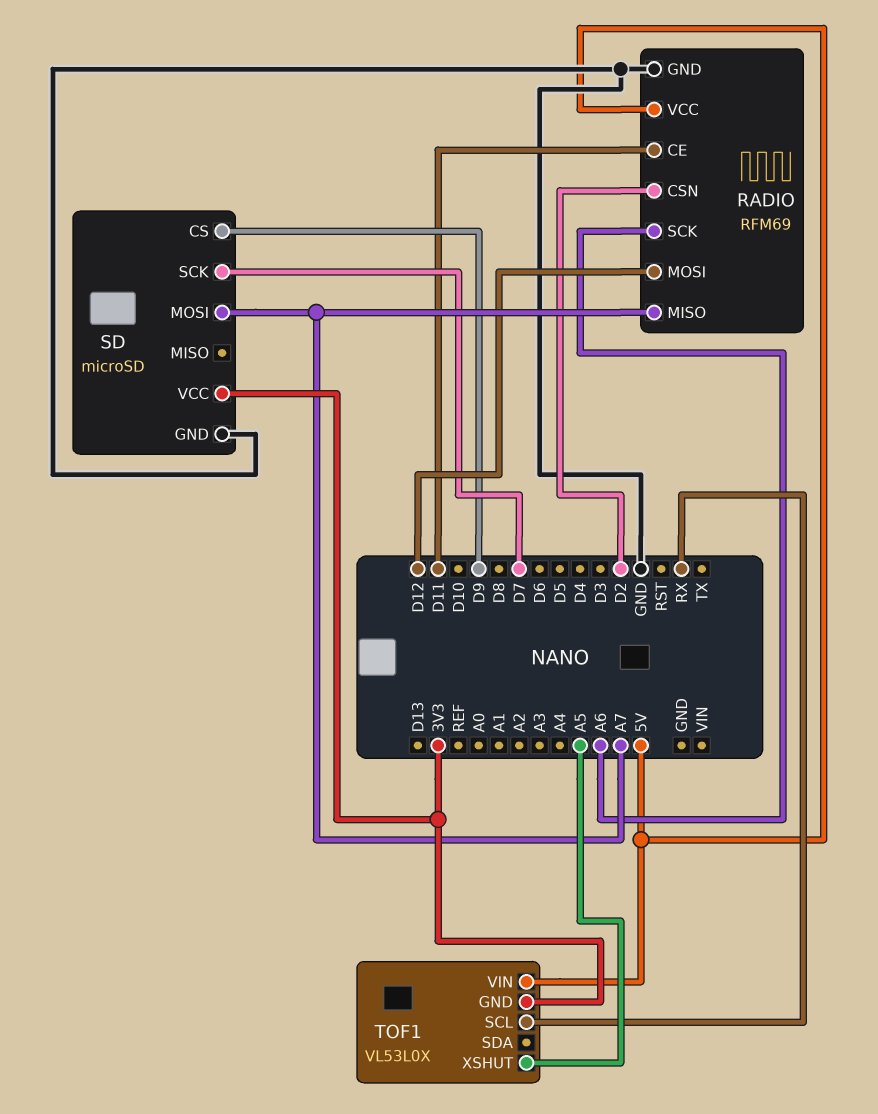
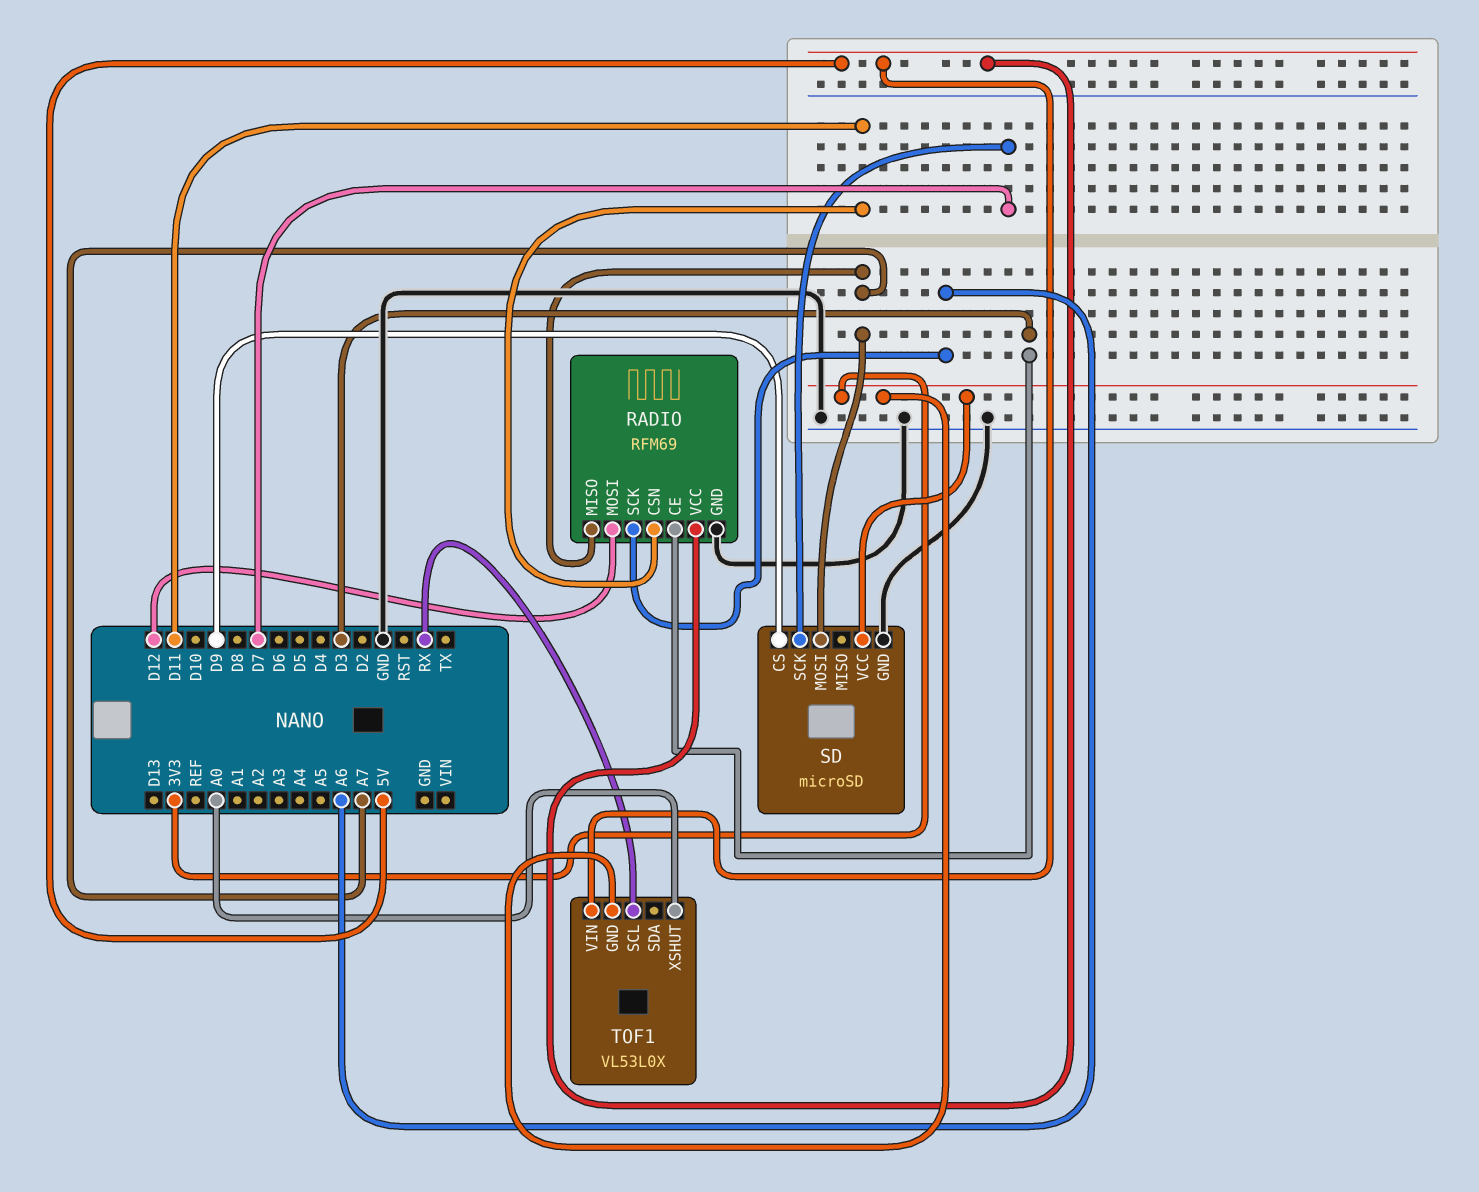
RADIO pin CE: D11 -> D3
RADIO pin CSN: D2 -> D11
TOF1 pin XSHUT: A5 -> A0

